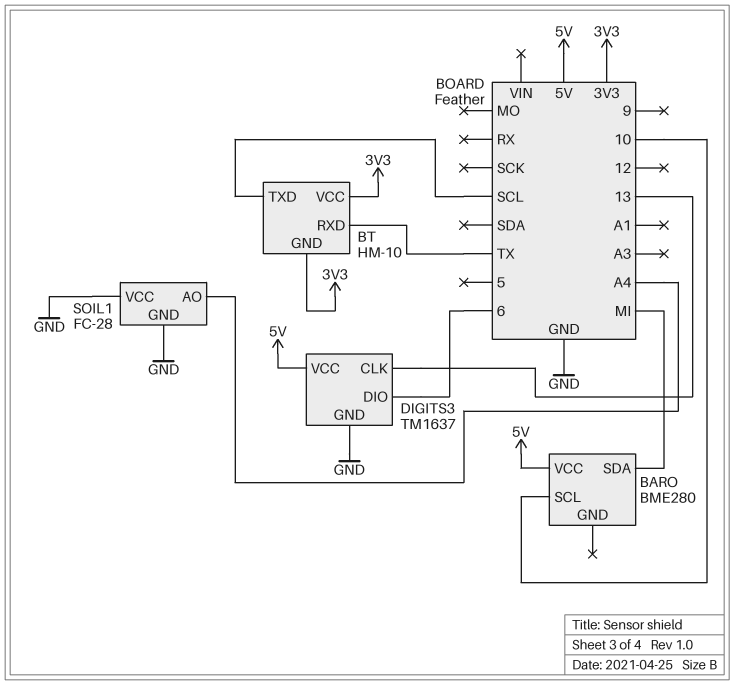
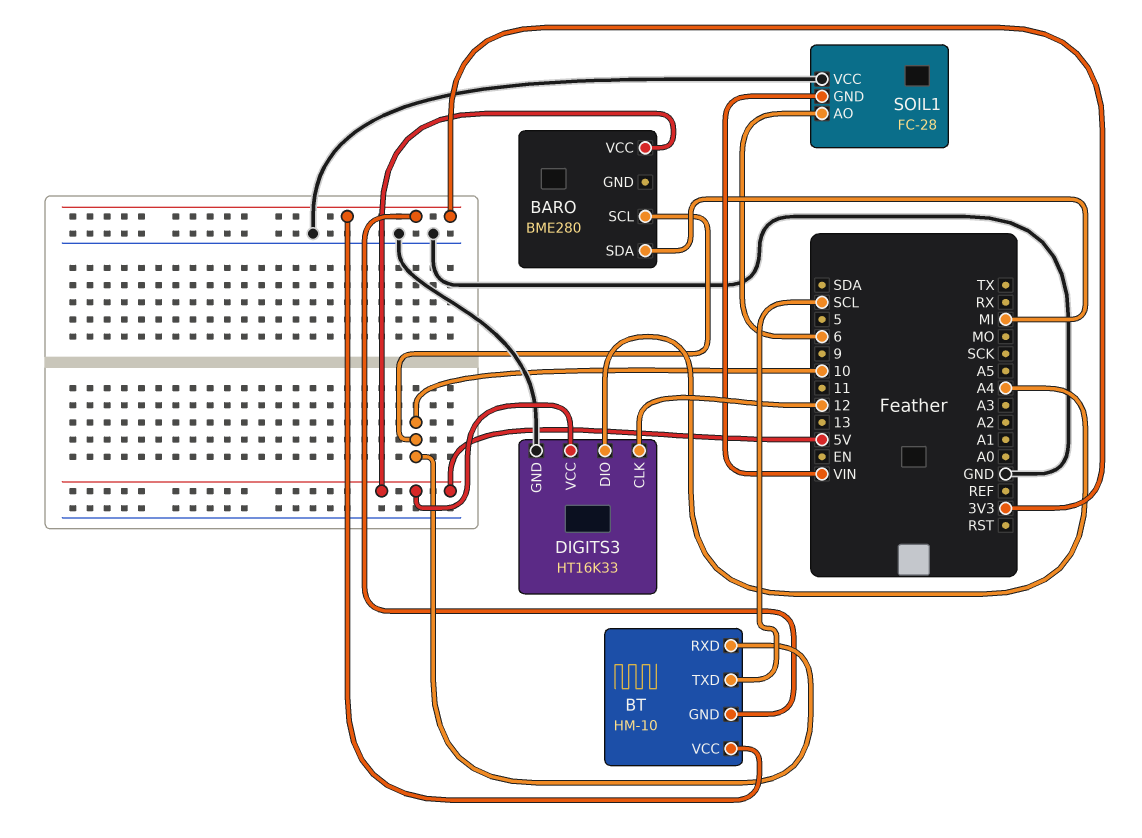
BT pin RXD: TX -> 10
DIGITS3: TM1637 -> HT16K33
DIGITS3 pin CLK: 13 -> 12
DIGITS3 pin DIO: 6 -> A4
SOIL1 pin AO: A4 -> 6
SOIL1 pin GND: GND -> VIN

